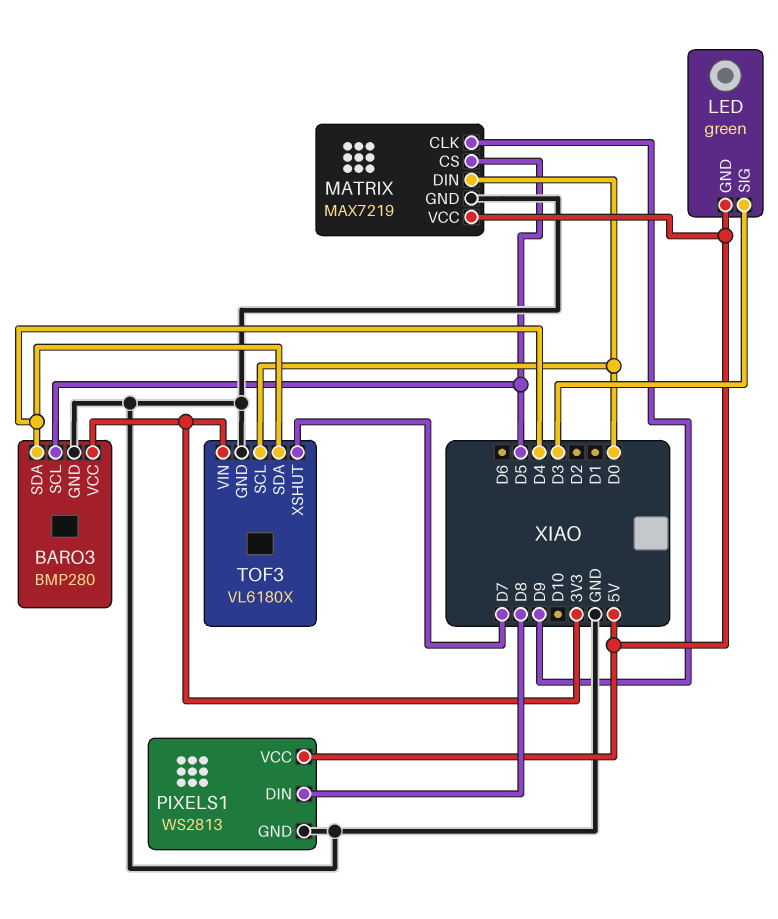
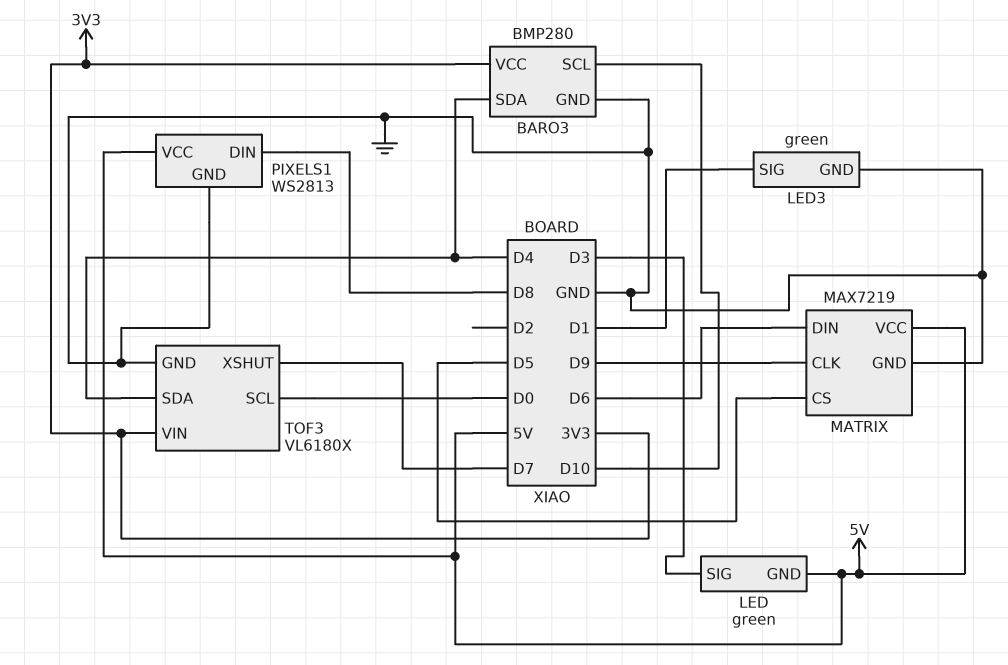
BARO3 pin SCL: D5 -> D10
LED3: none -> green
LED3 pin GND: none -> GND
LED3 pin SIG: none -> D1
MATRIX pin DIN: D0 -> D6

